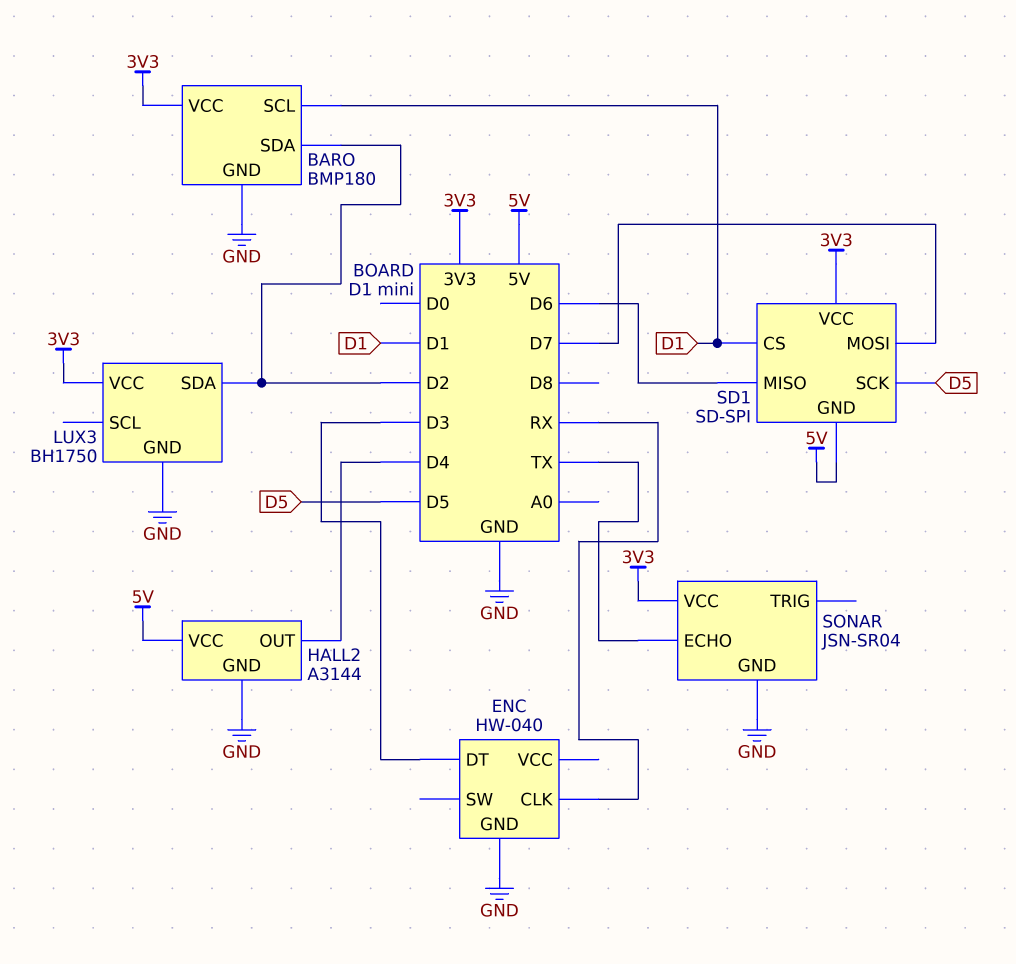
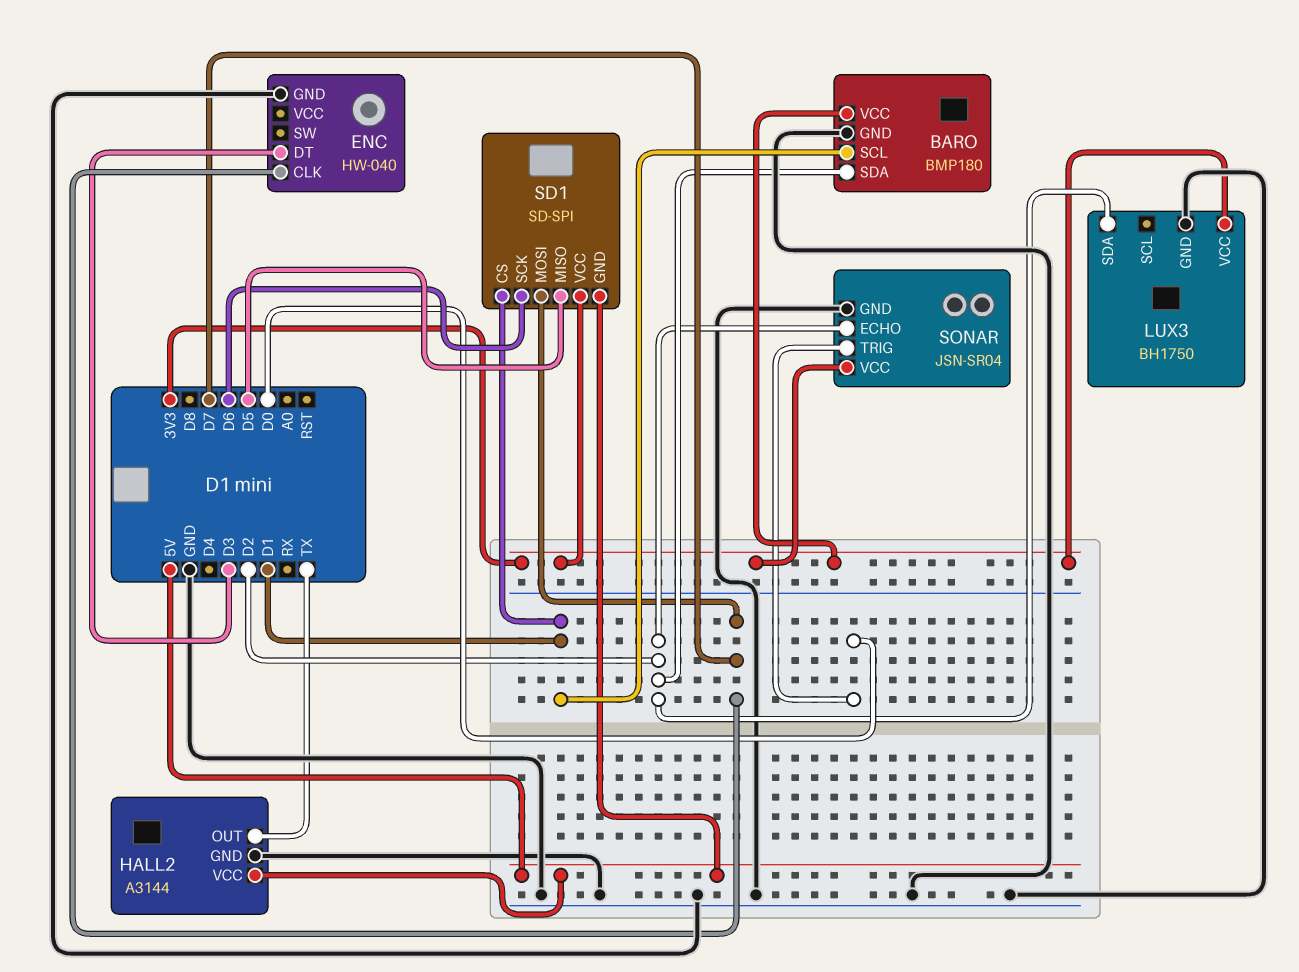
ENC pin CLK: RX -> D7
HALL2 pin OUT: D4 -> TX
SD1 pin MISO: D6 -> D5
SD1 pin SCK: D5 -> D6
SONAR pin ECHO: TX -> D2
SONAR pin TRIG: none -> D0

